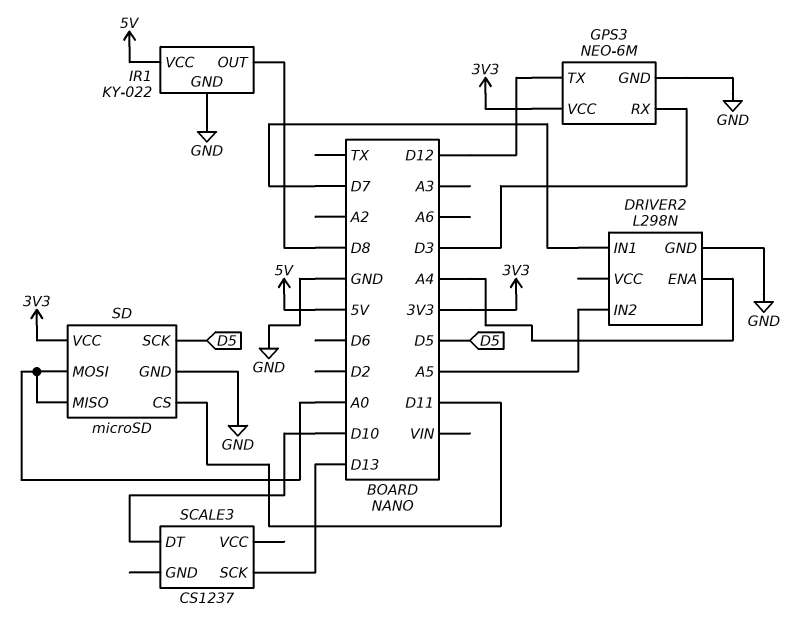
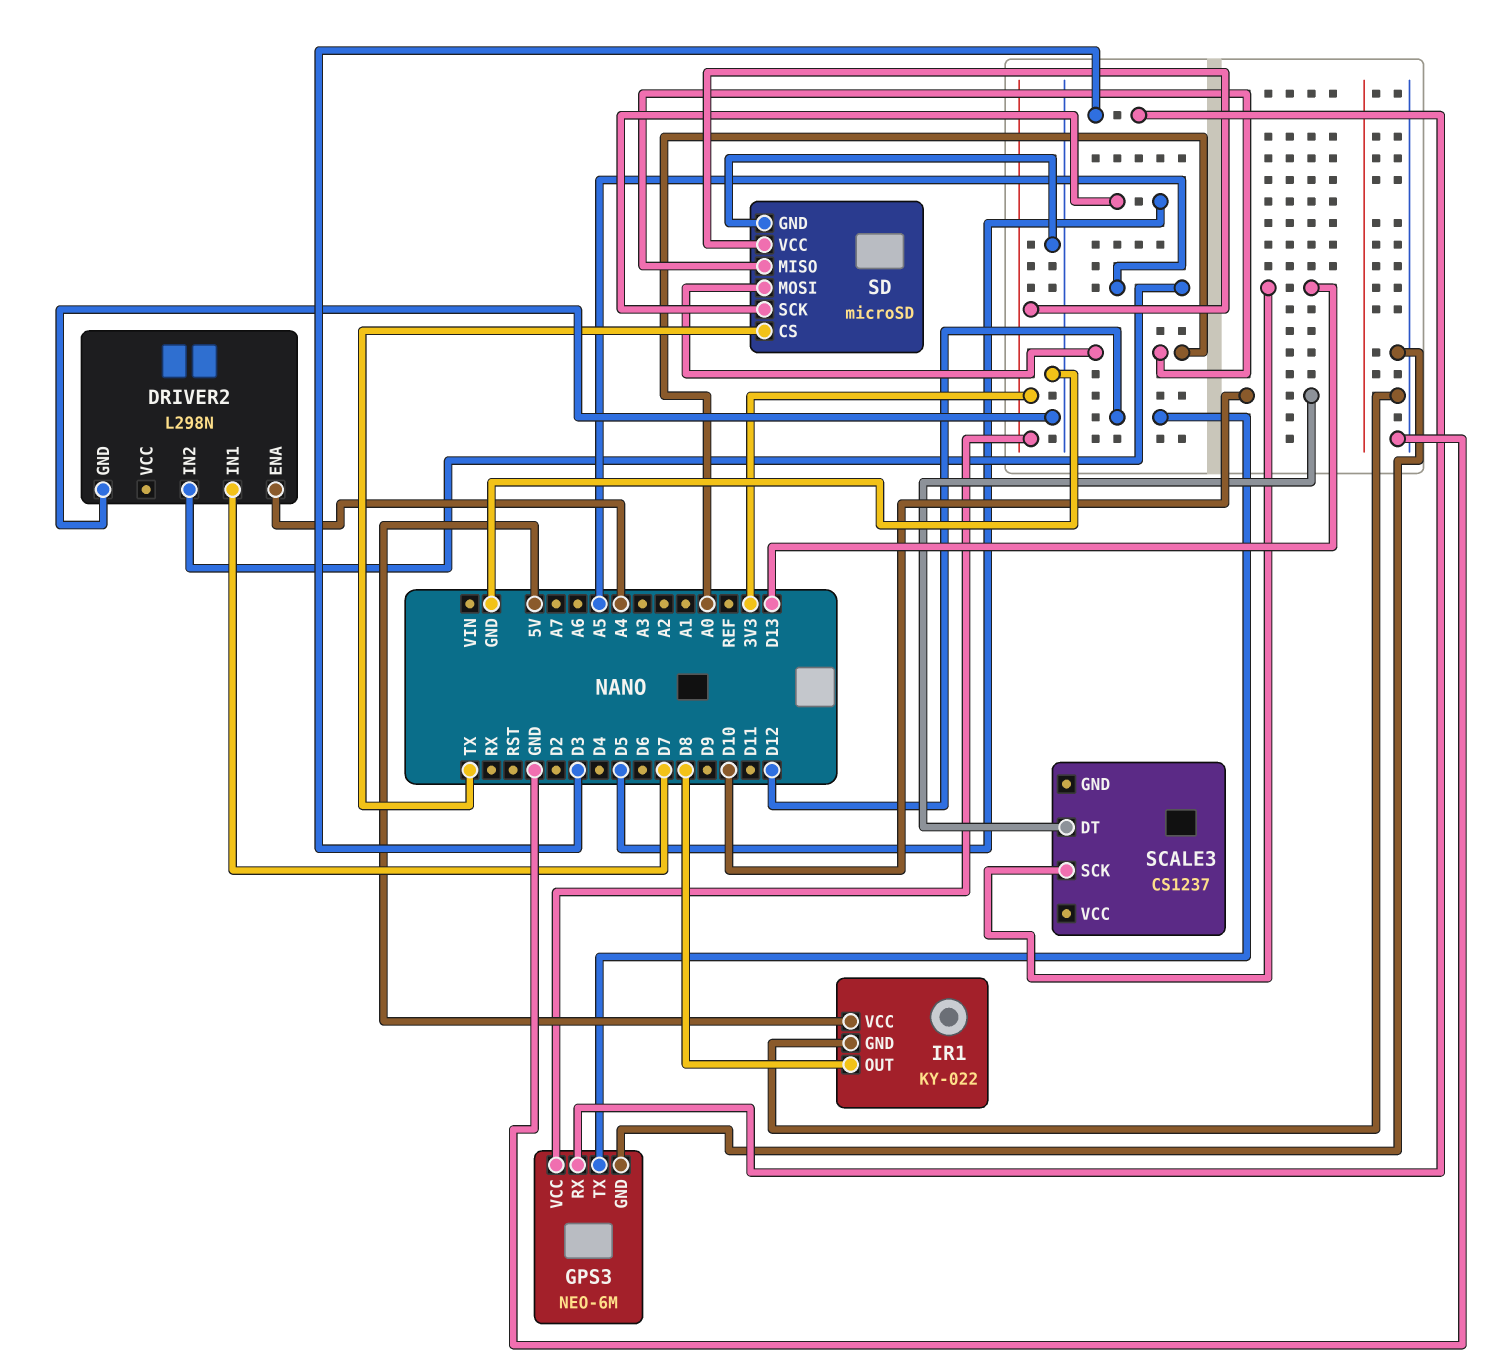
SD pin CS: D11 -> TX

